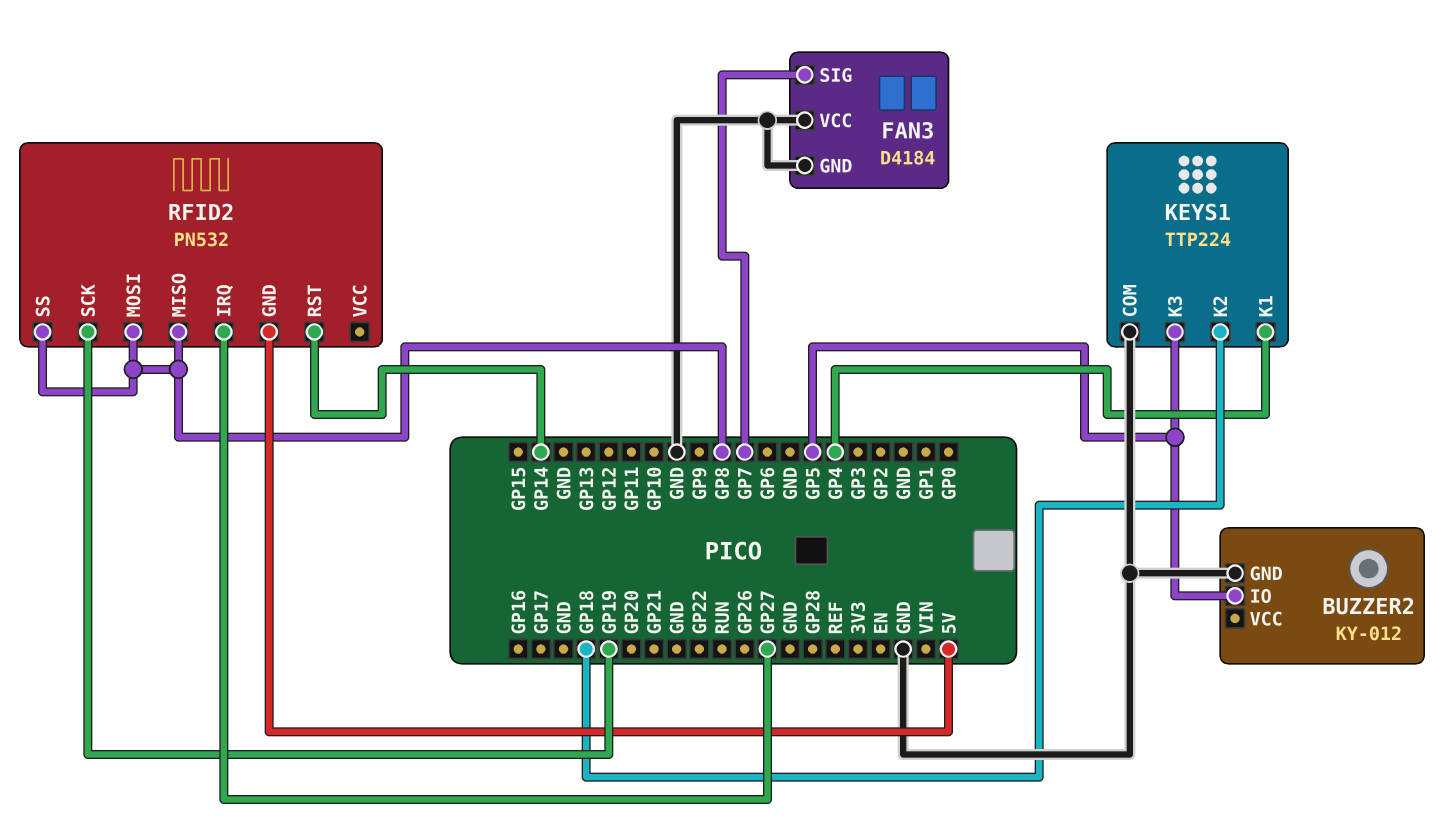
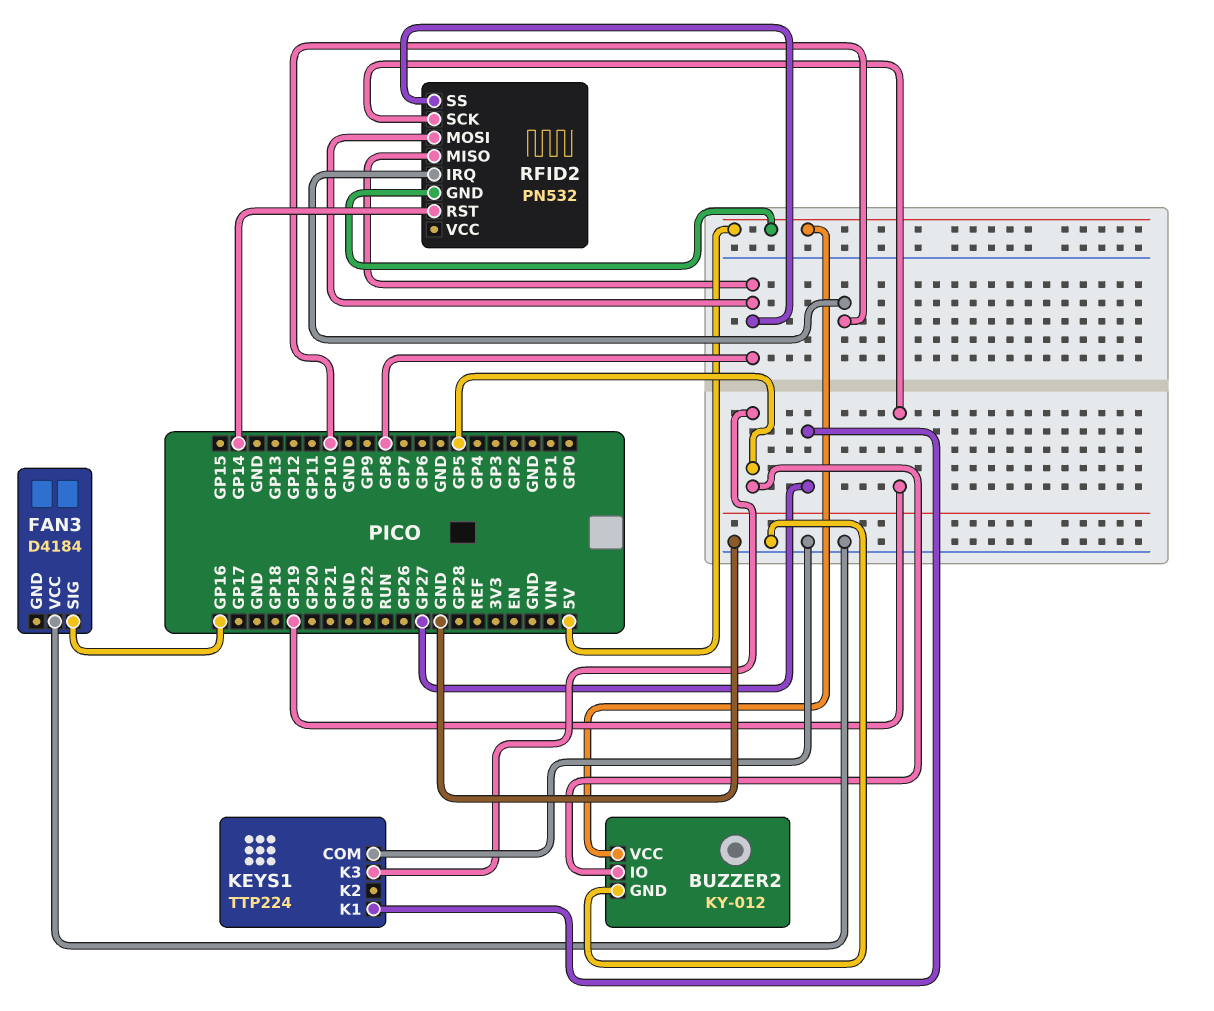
BUZZER2 pin VCC: none -> 5V
FAN3 pin GND: GND -> none
FAN3 pin SIG: GP7 -> GP16
KEYS1 pin K1: GP4 -> GP27
KEYS1 pin K2: GP18 -> none
RFID2 pin IRQ: GP27 -> GP10

